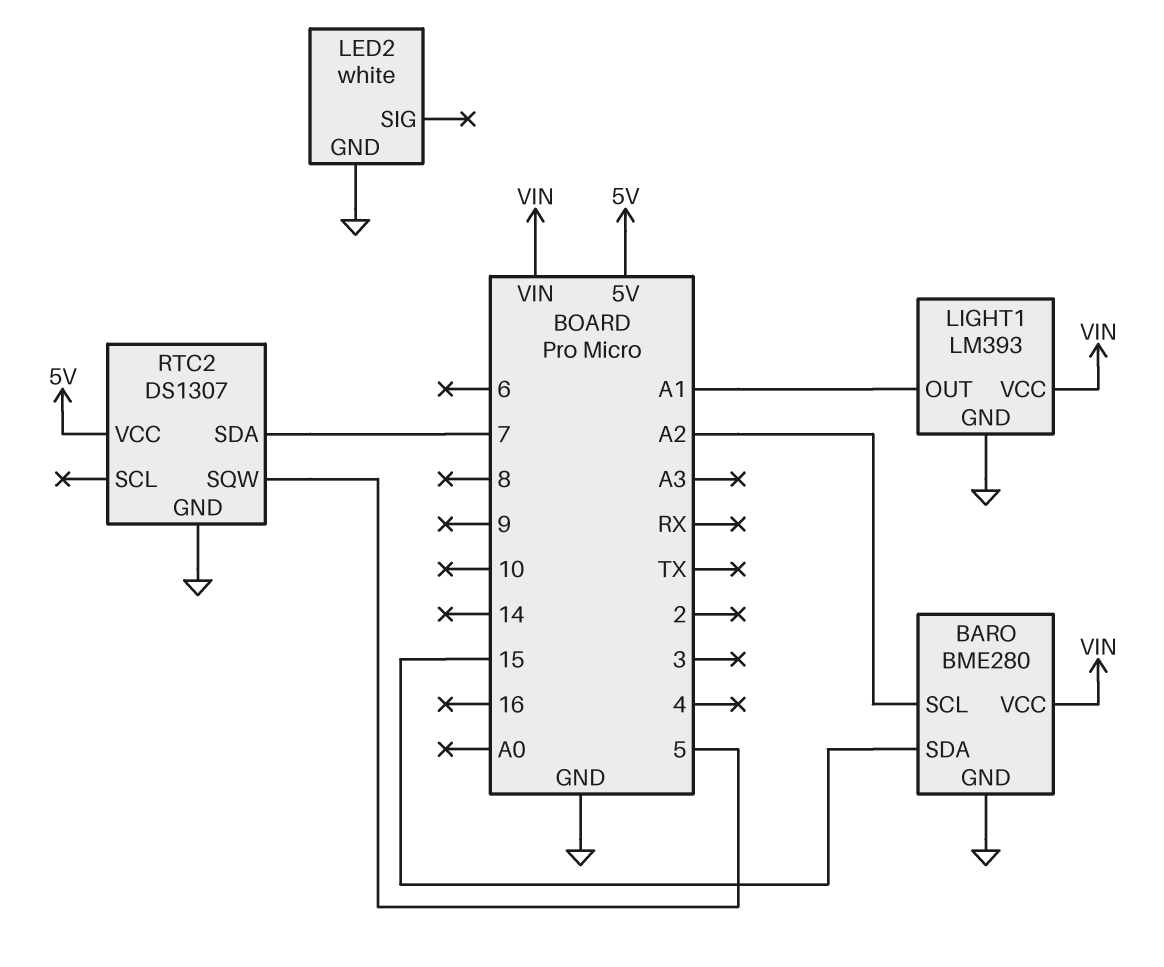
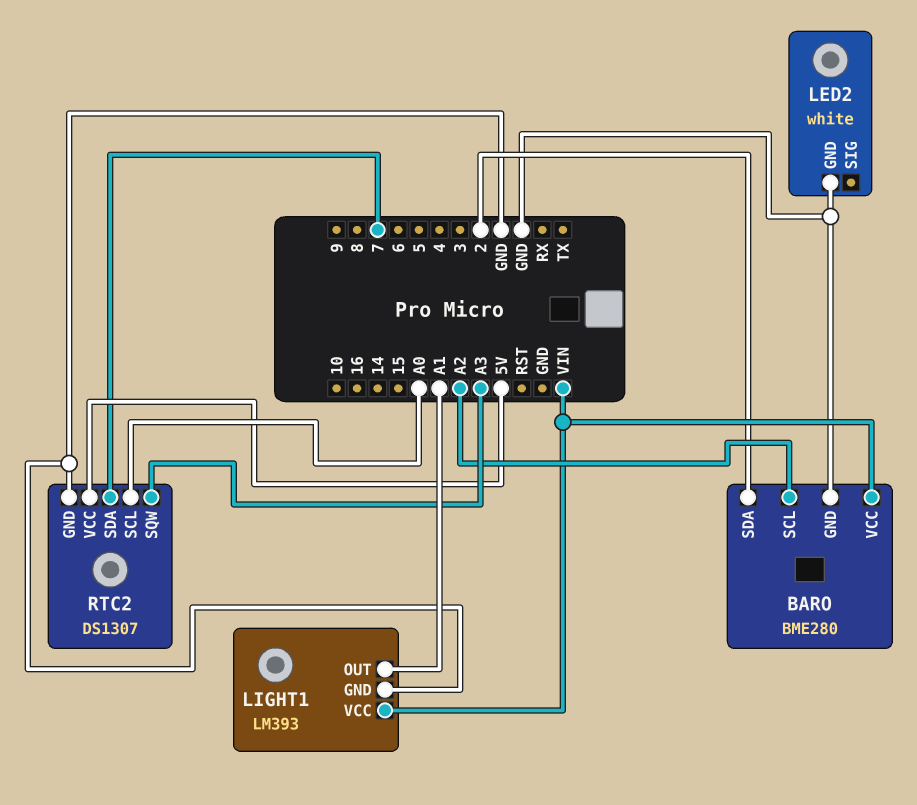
BARO pin SDA: 15 -> 2
RTC2 pin SCL: none -> A0
RTC2 pin SQW: 5 -> A3

